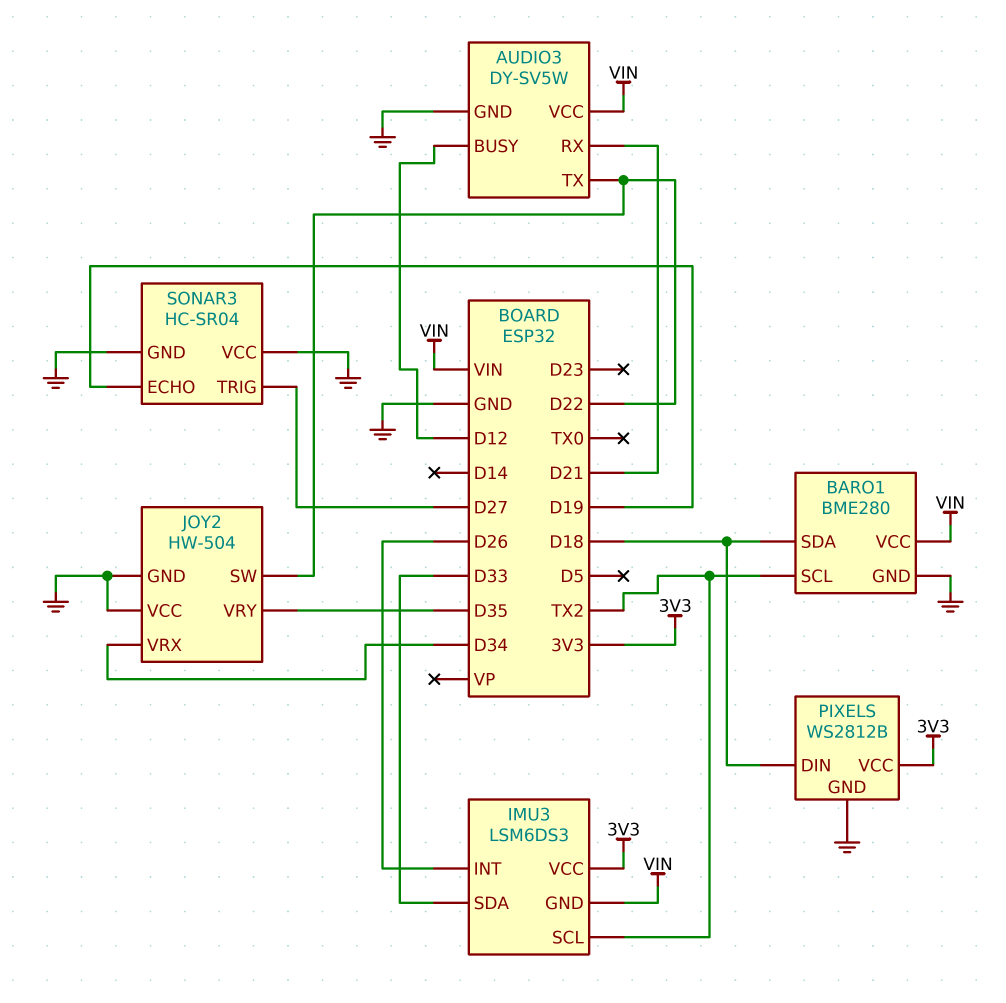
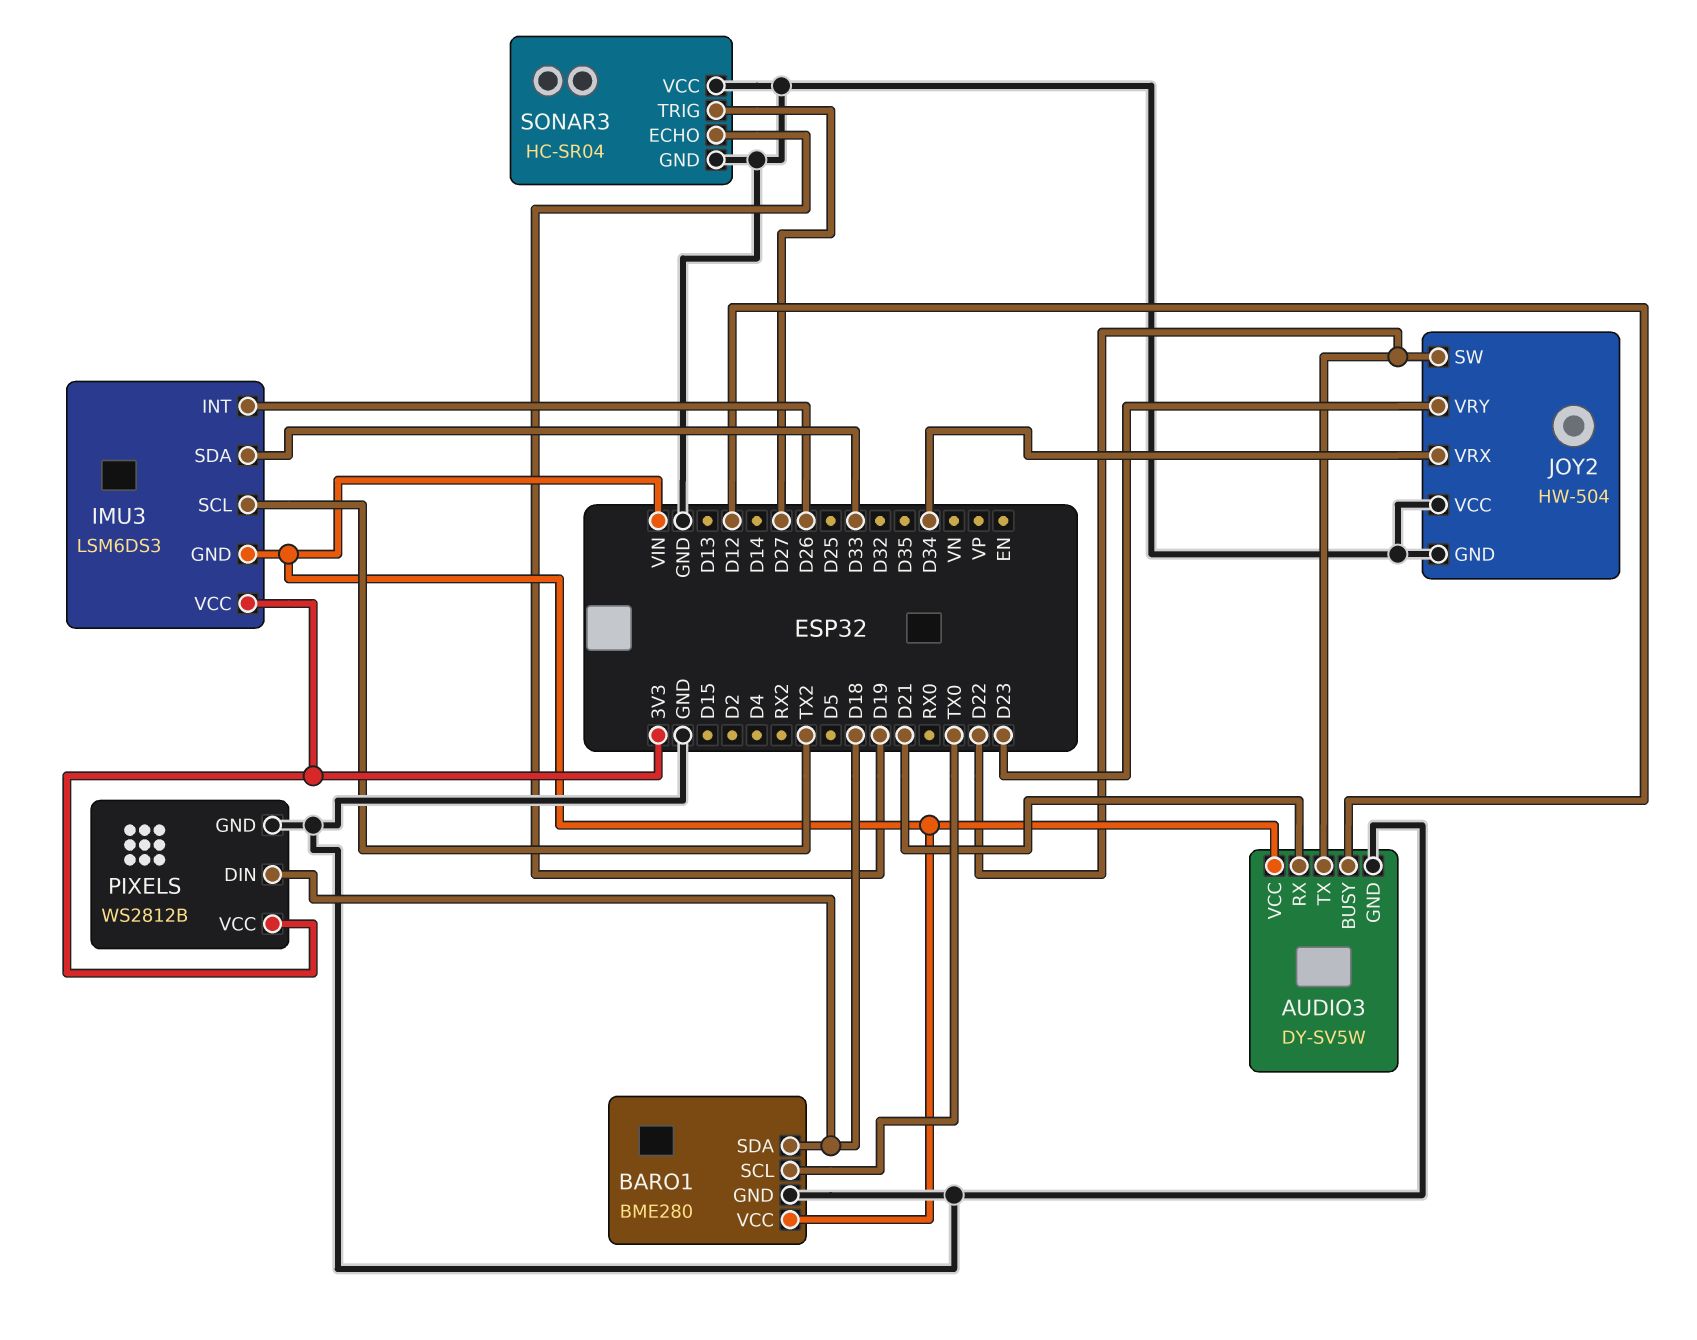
BARO1 pin SCL: TX2 -> TX0
JOY2 pin VRY: D35 -> D23

